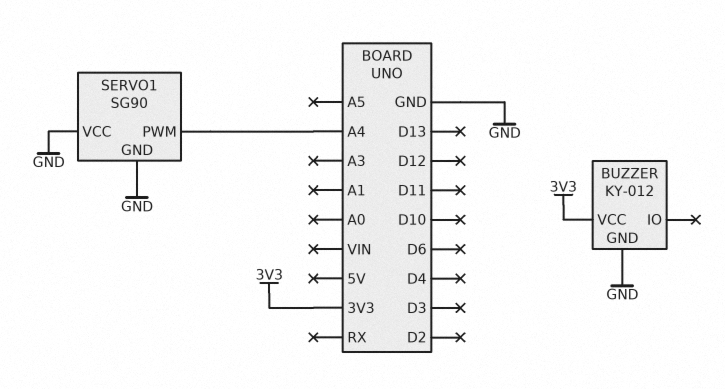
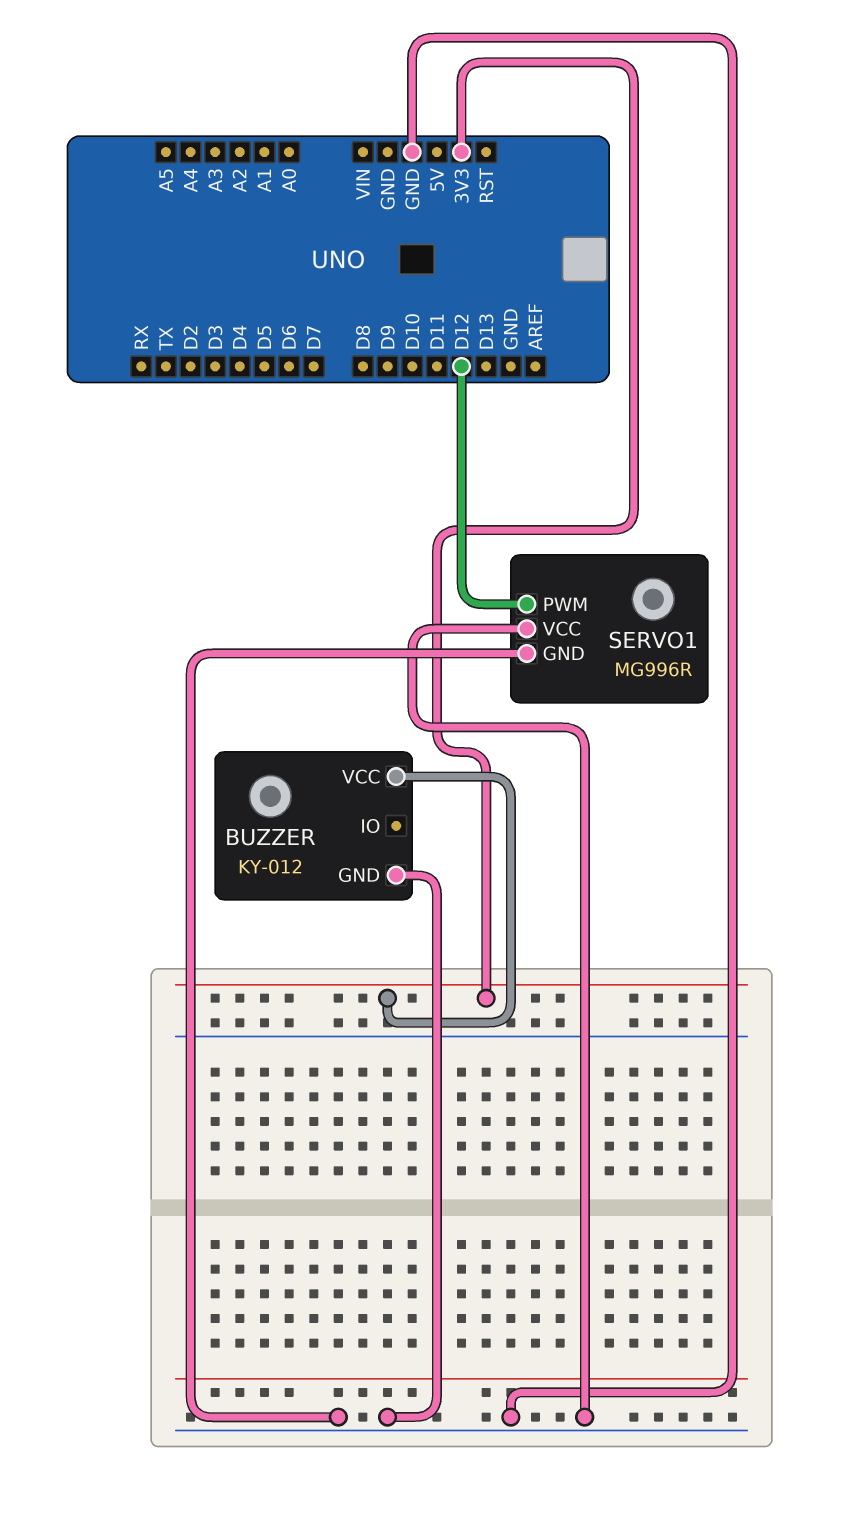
SERVO1: SG90 -> MG996R
SERVO1 pin PWM: A4 -> D12

